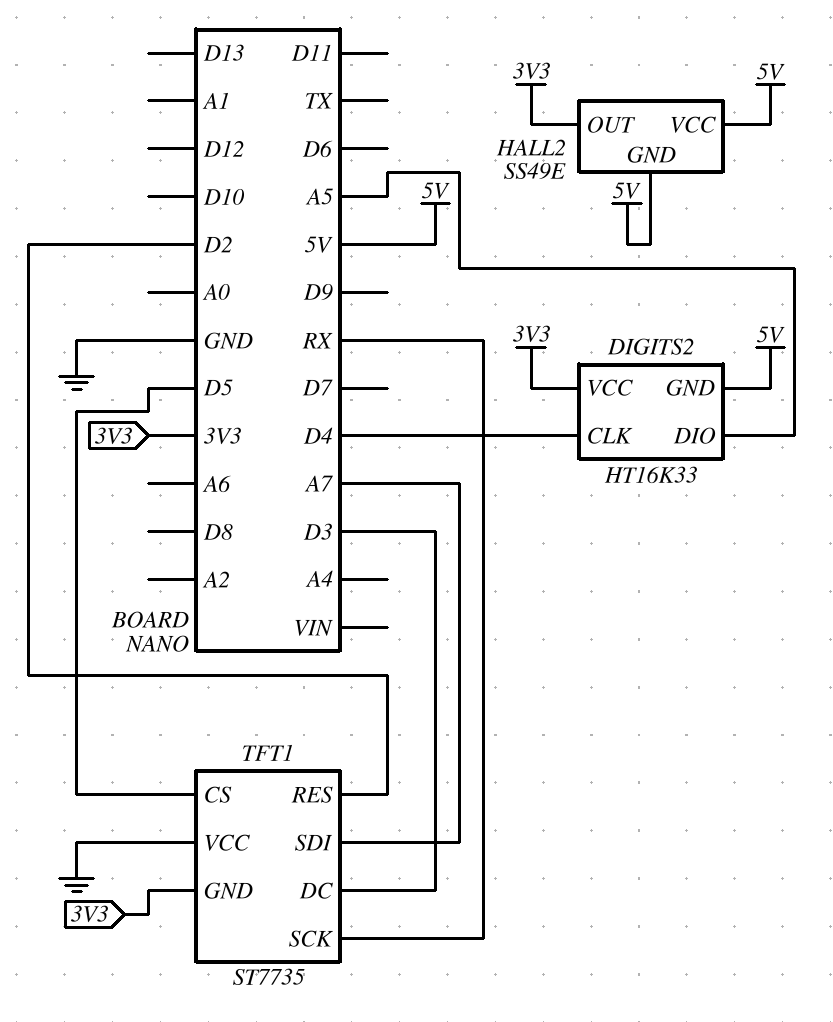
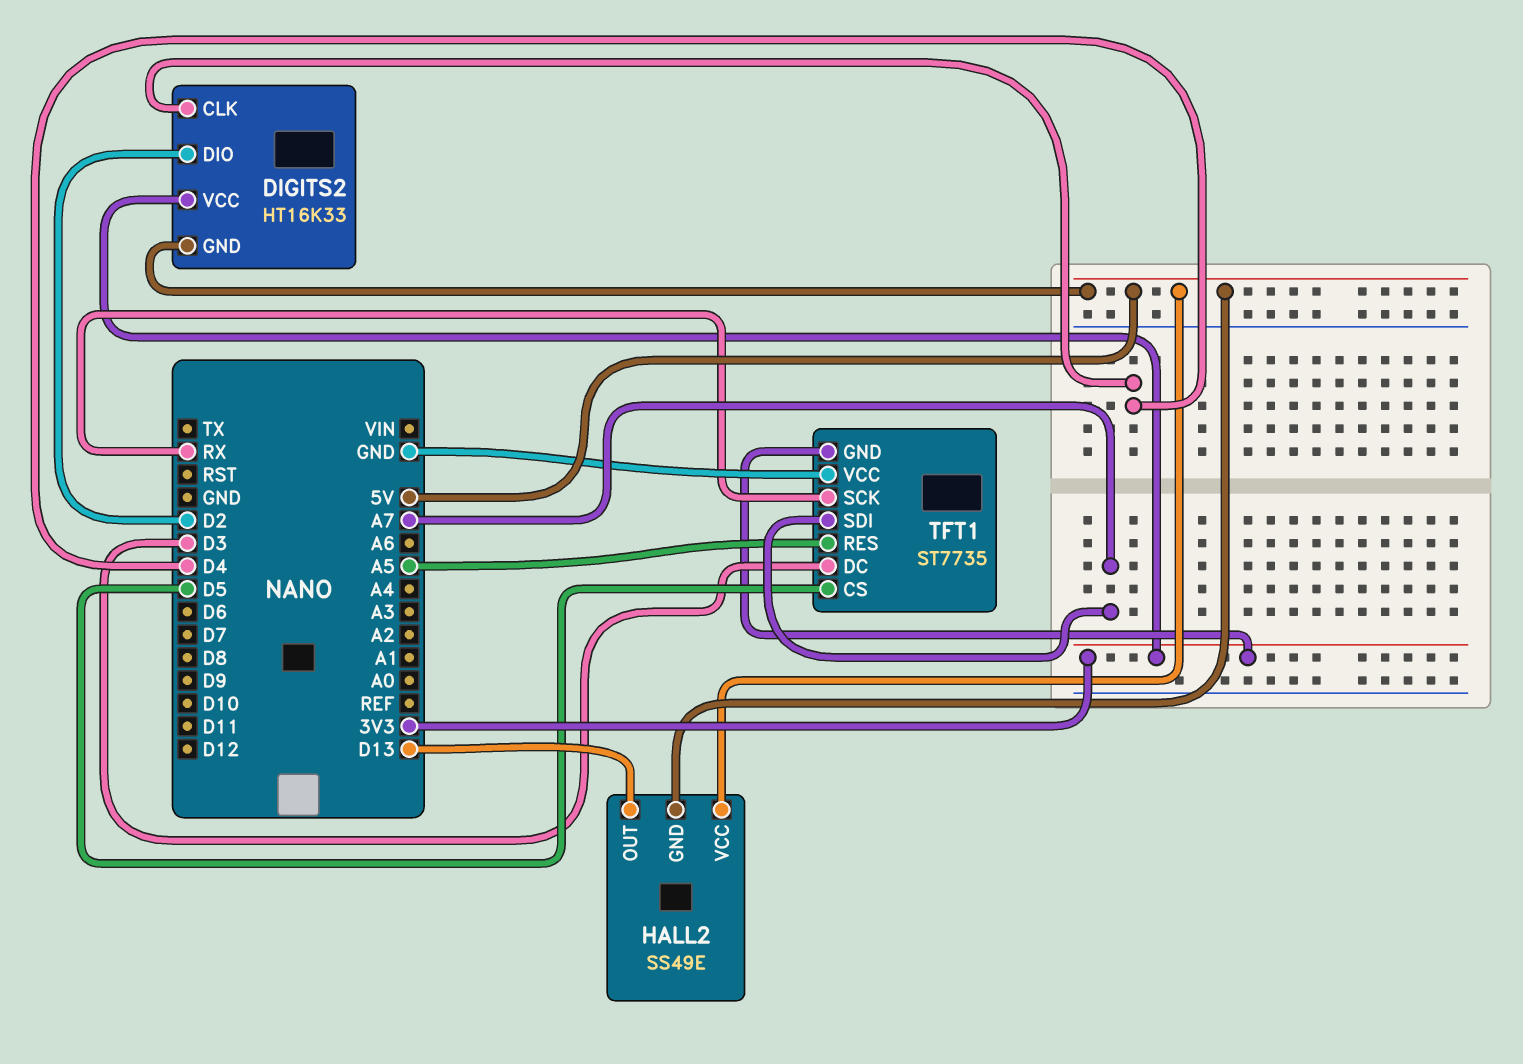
DIGITS2 pin DIO: A5 -> D2
HALL2 pin OUT: 3V3 -> D13
TFT1 pin RES: D2 -> A5

